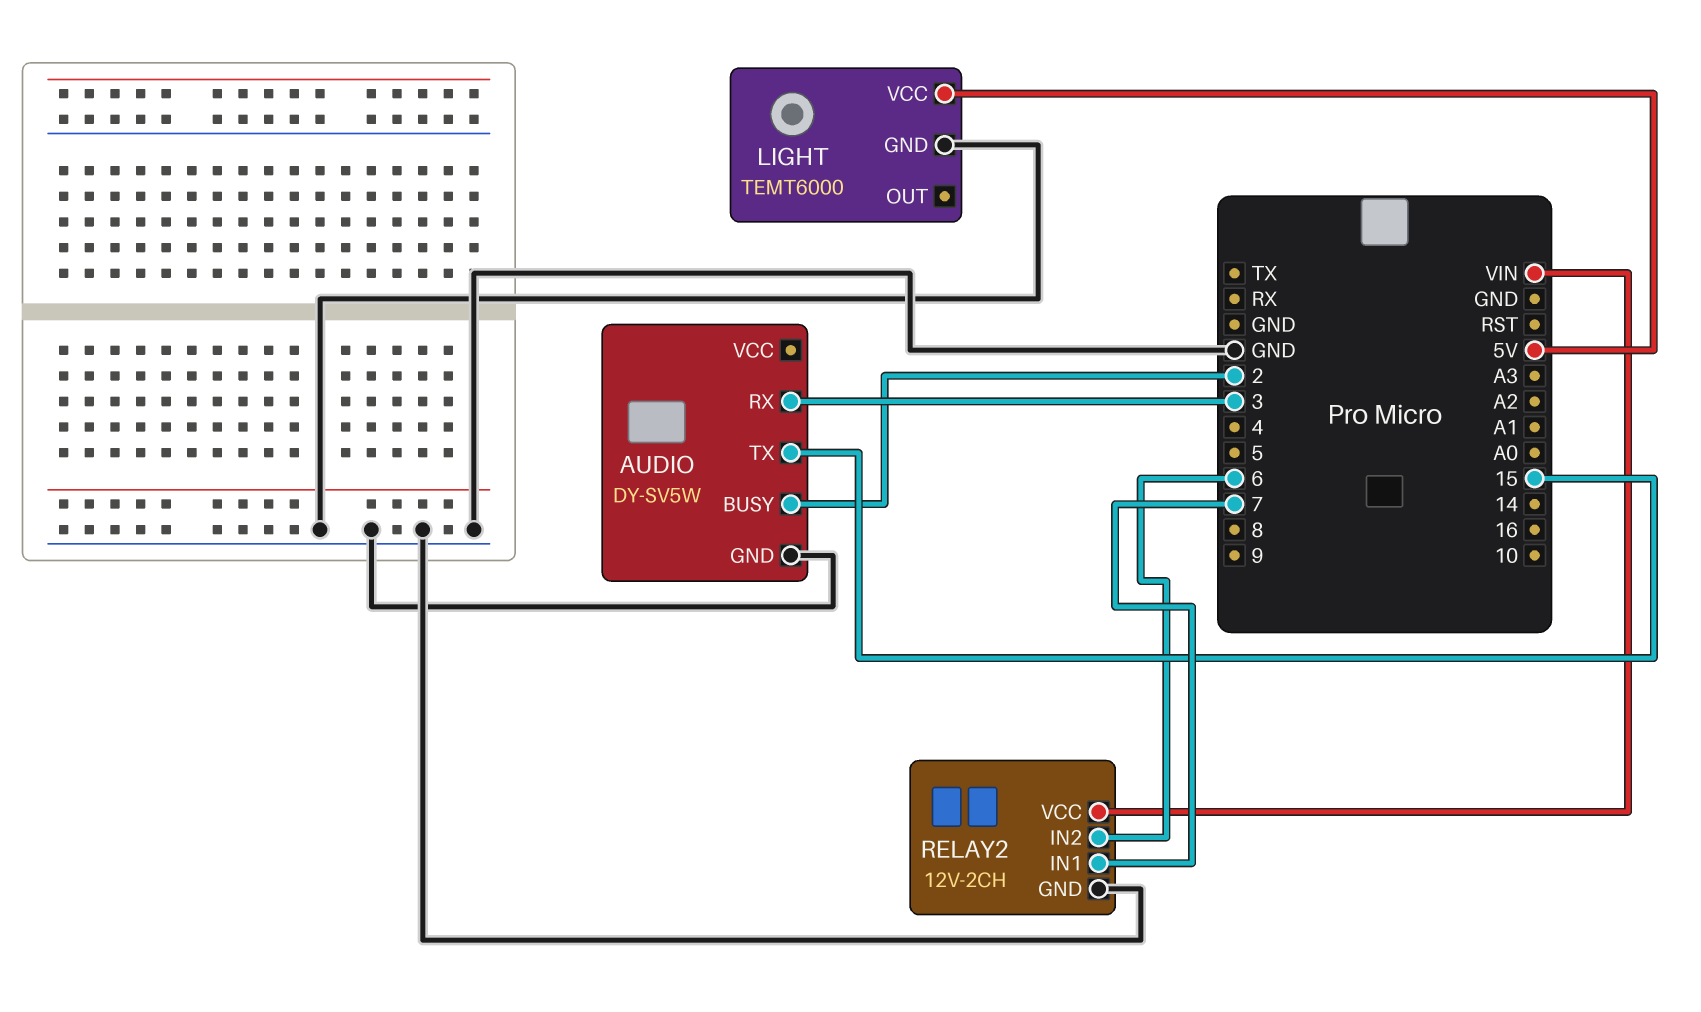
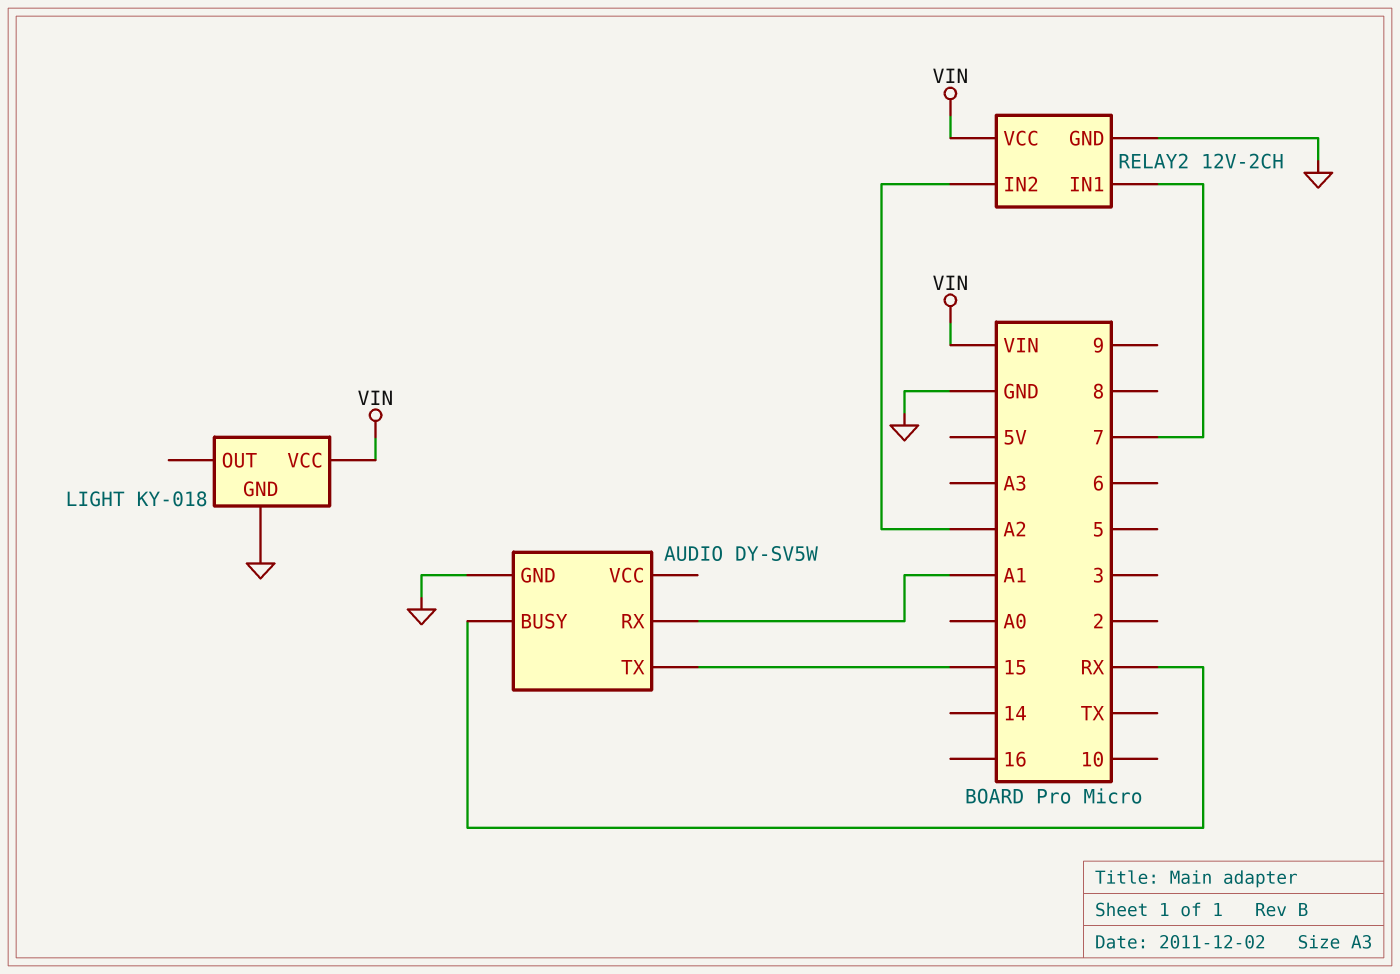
AUDIO pin BUSY: 2 -> RX
AUDIO pin RX: 3 -> A1
LIGHT: TEMT6000 -> KY-018
LIGHT pin VCC: 5V -> VIN
RELAY2 pin IN2: 6 -> A2

